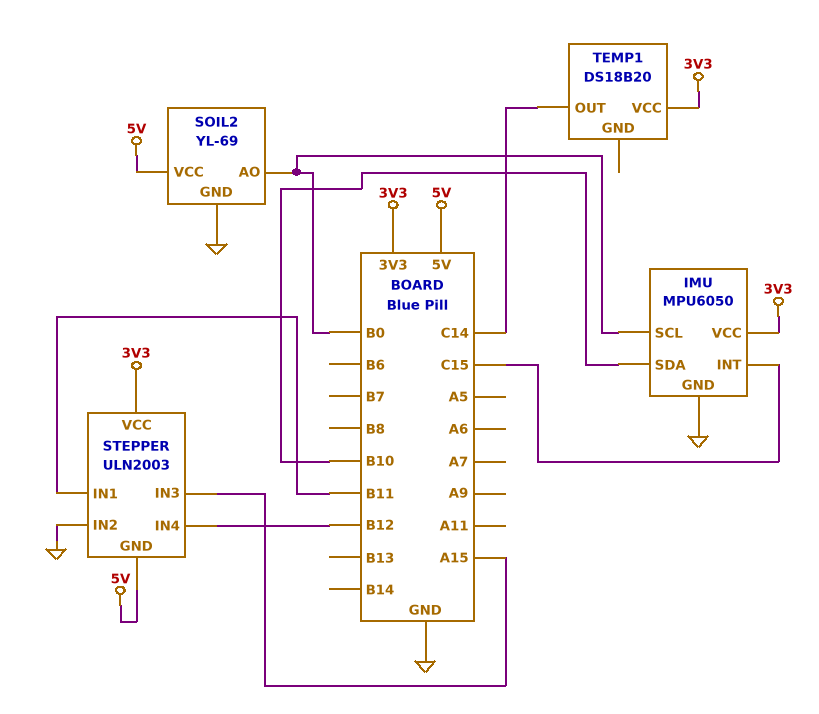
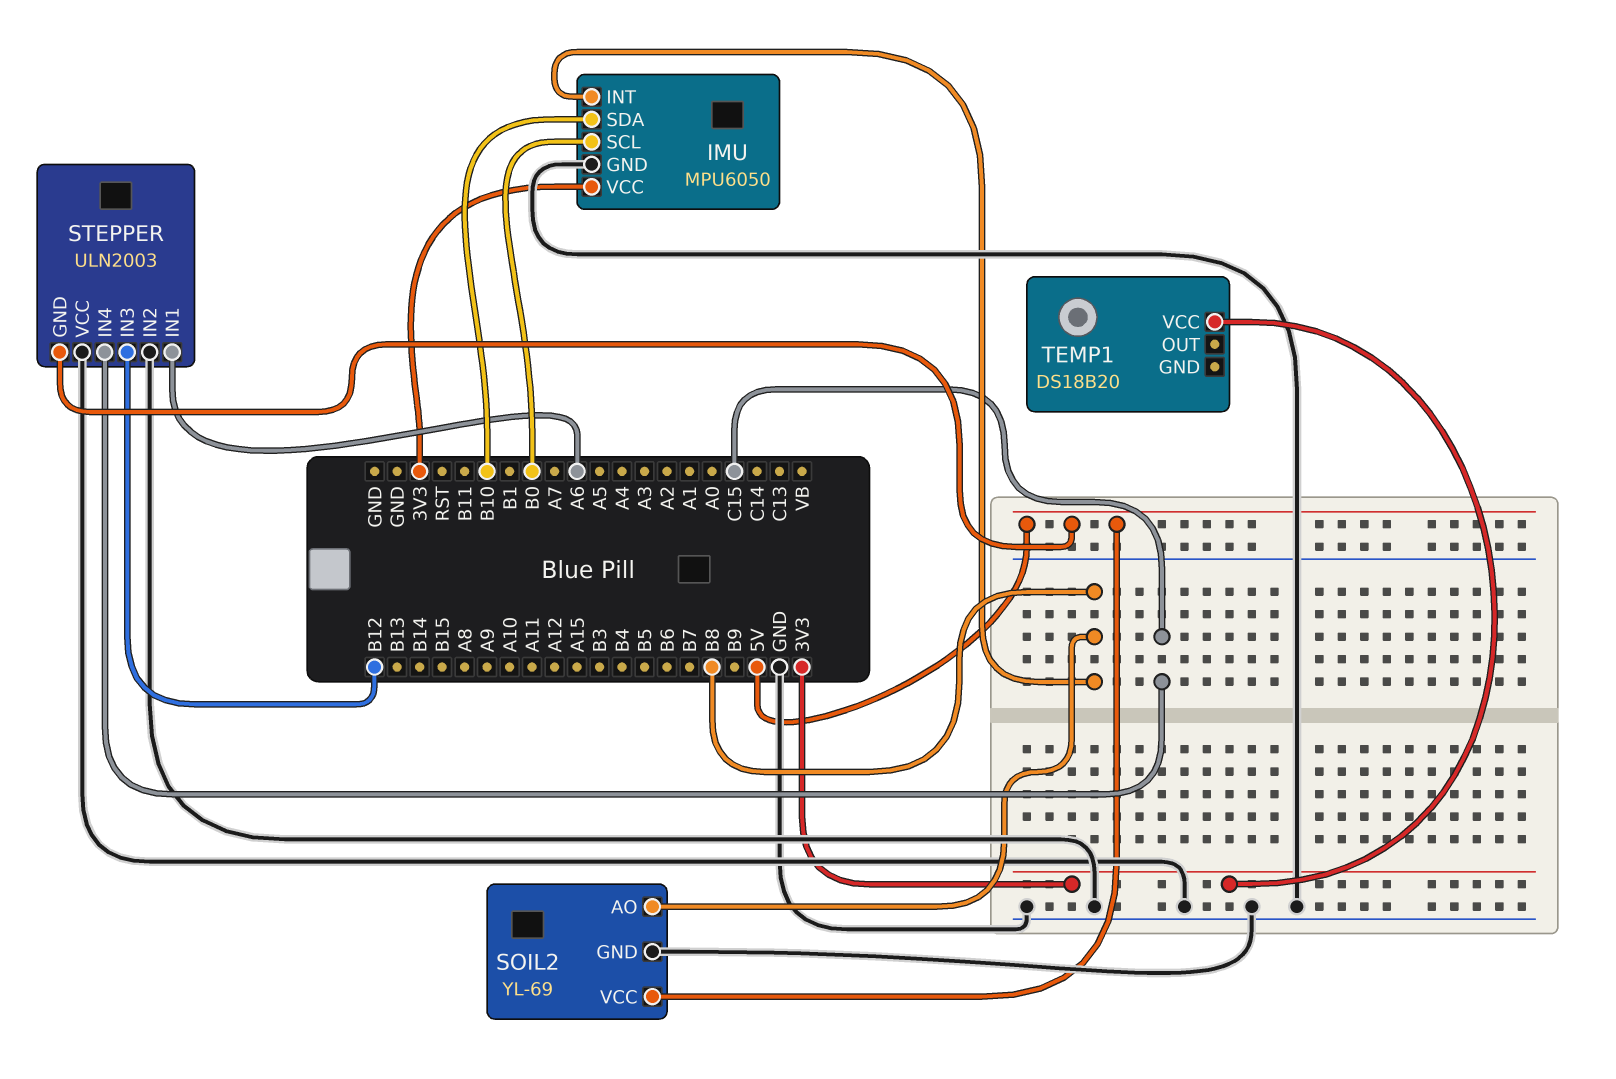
IMU pin INT: C15 -> B8
SOIL2 pin AO: B0 -> B8
STEPPER pin IN1: B11 -> A6
STEPPER pin IN3: A15 -> B12
STEPPER pin IN4: B12 -> C15
STEPPER pin VCC: 3V3 -> GND
TEMP1 pin OUT: C14 -> none

